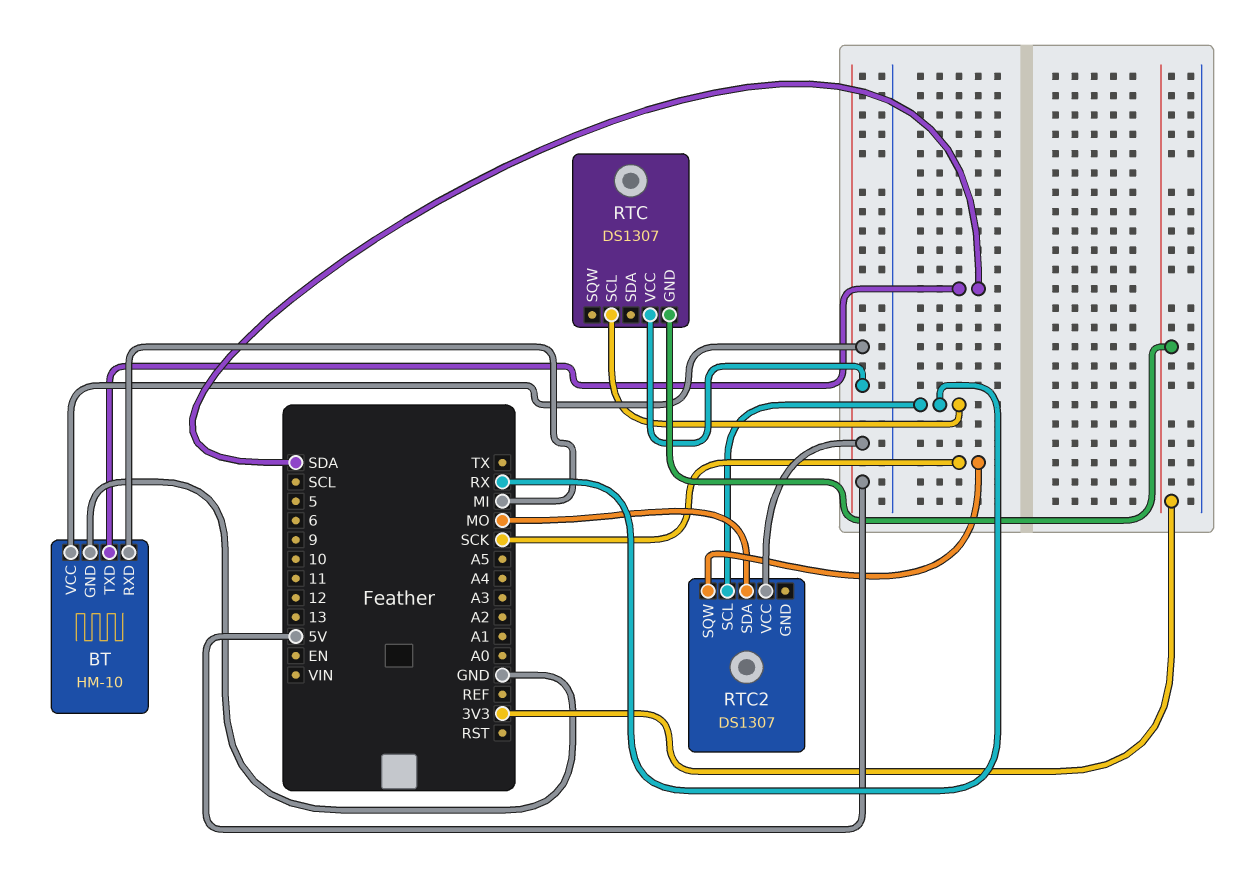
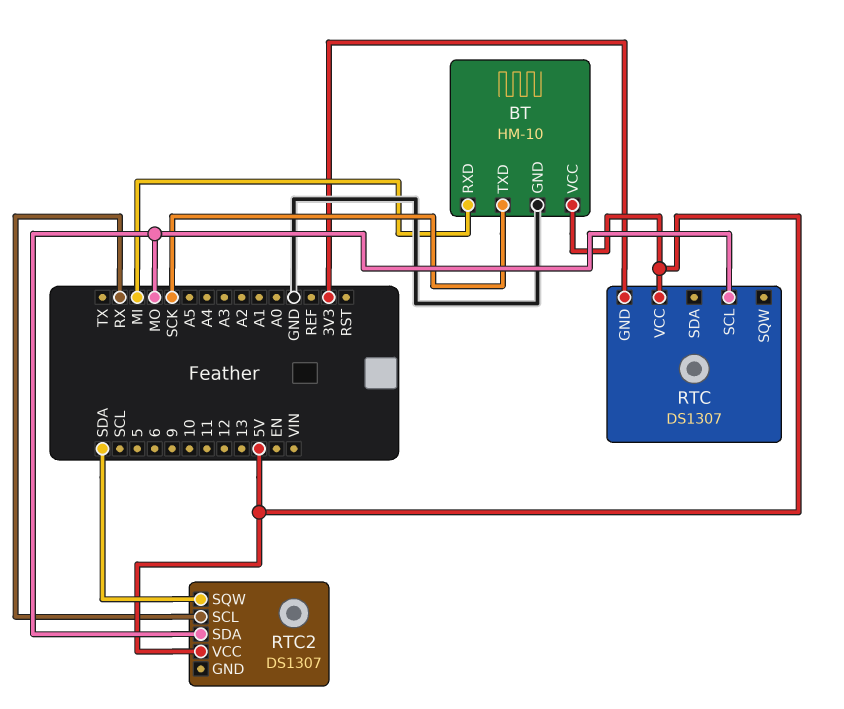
BT pin TXD: SDA -> SCK
RTC pin SCL: RX -> MO
RTC2 pin SQW: SCK -> SDA

